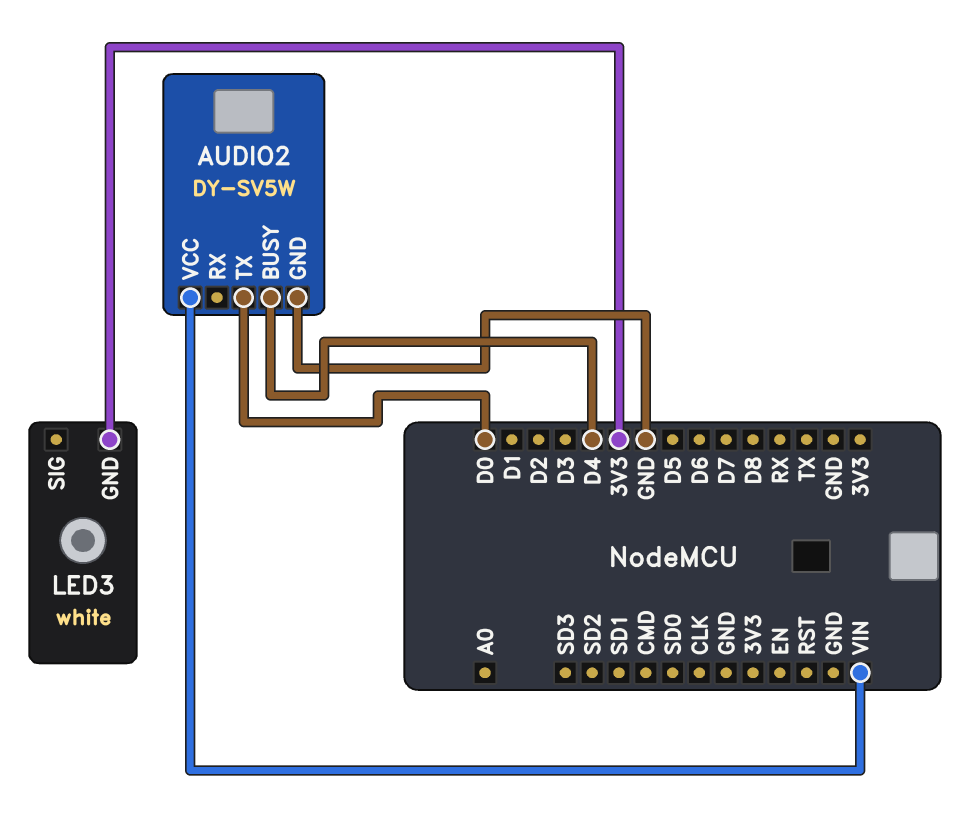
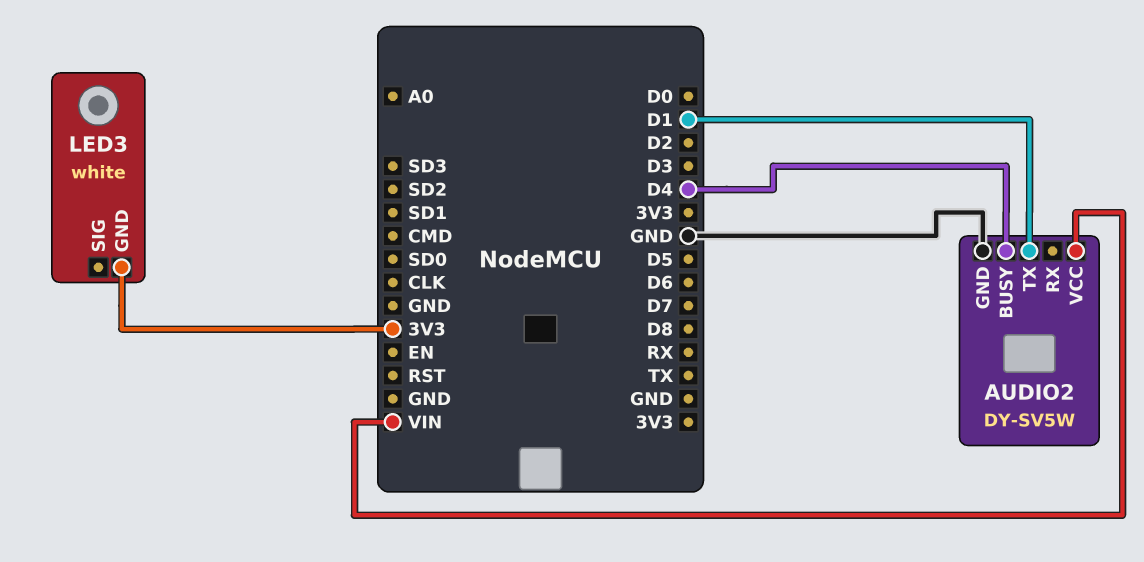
AUDIO2 pin TX: D0 -> D1

